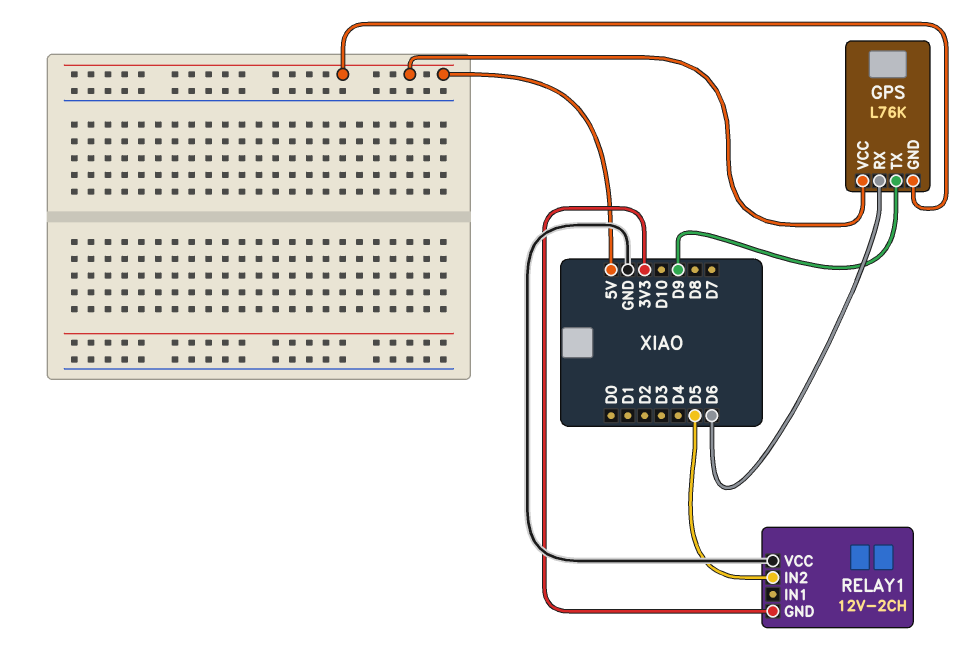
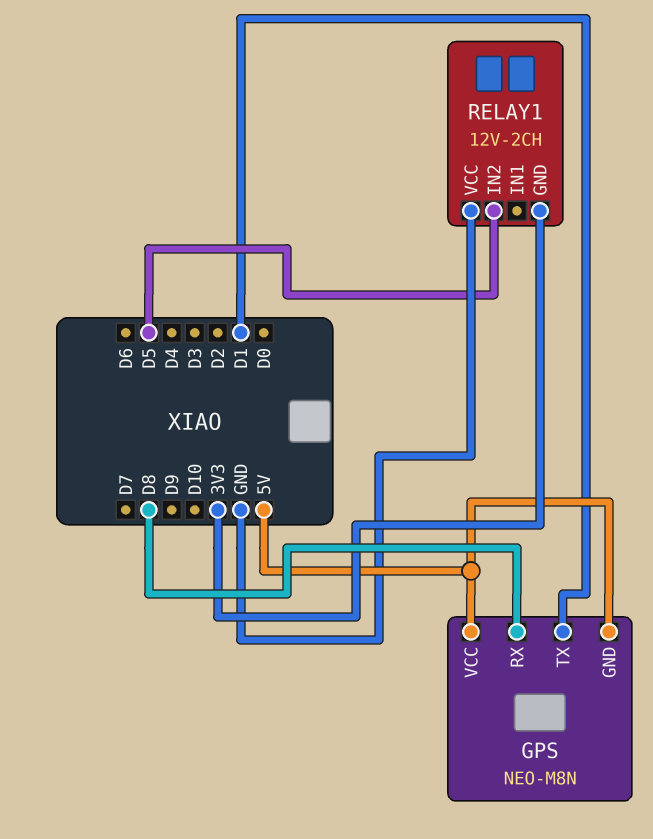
GPS: L76K -> NEO-M8N
GPS pin RX: D6 -> D8
GPS pin TX: D9 -> D1

